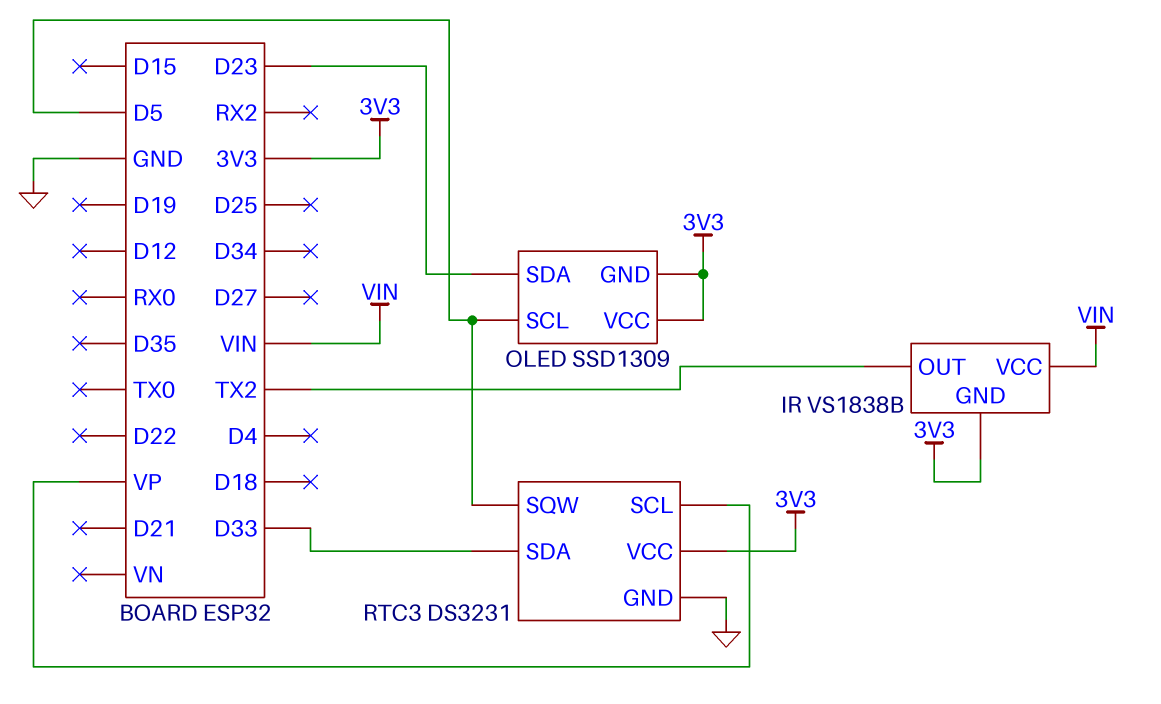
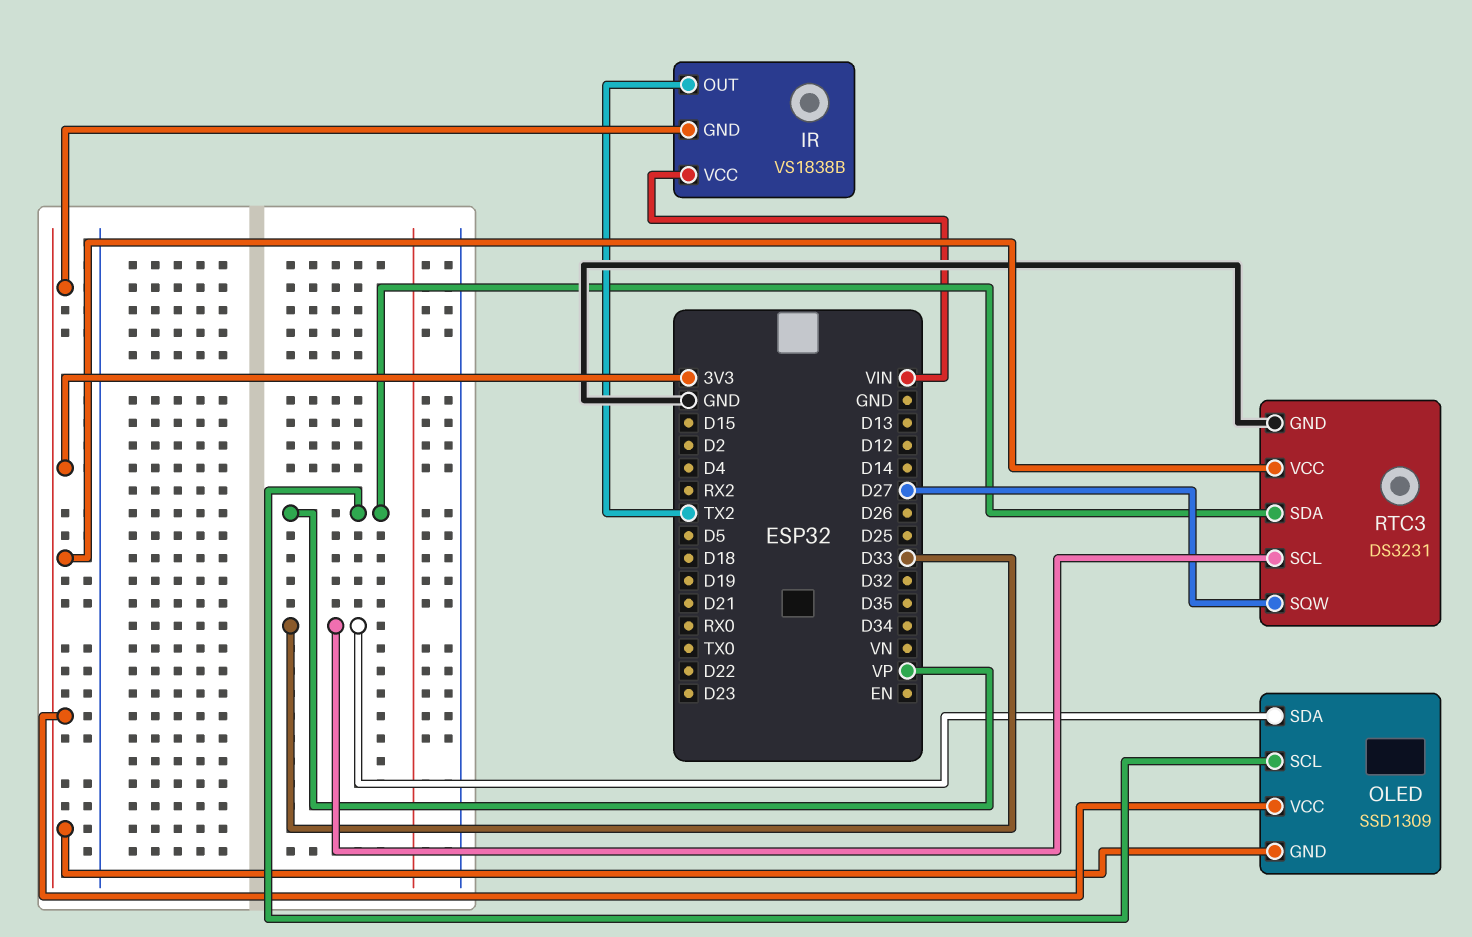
OLED pin SCL: D5 -> VP
OLED pin SDA: D23 -> D33
RTC3 pin SCL: VP -> D33
RTC3 pin SDA: D33 -> VP
RTC3 pin SQW: D5 -> D27

